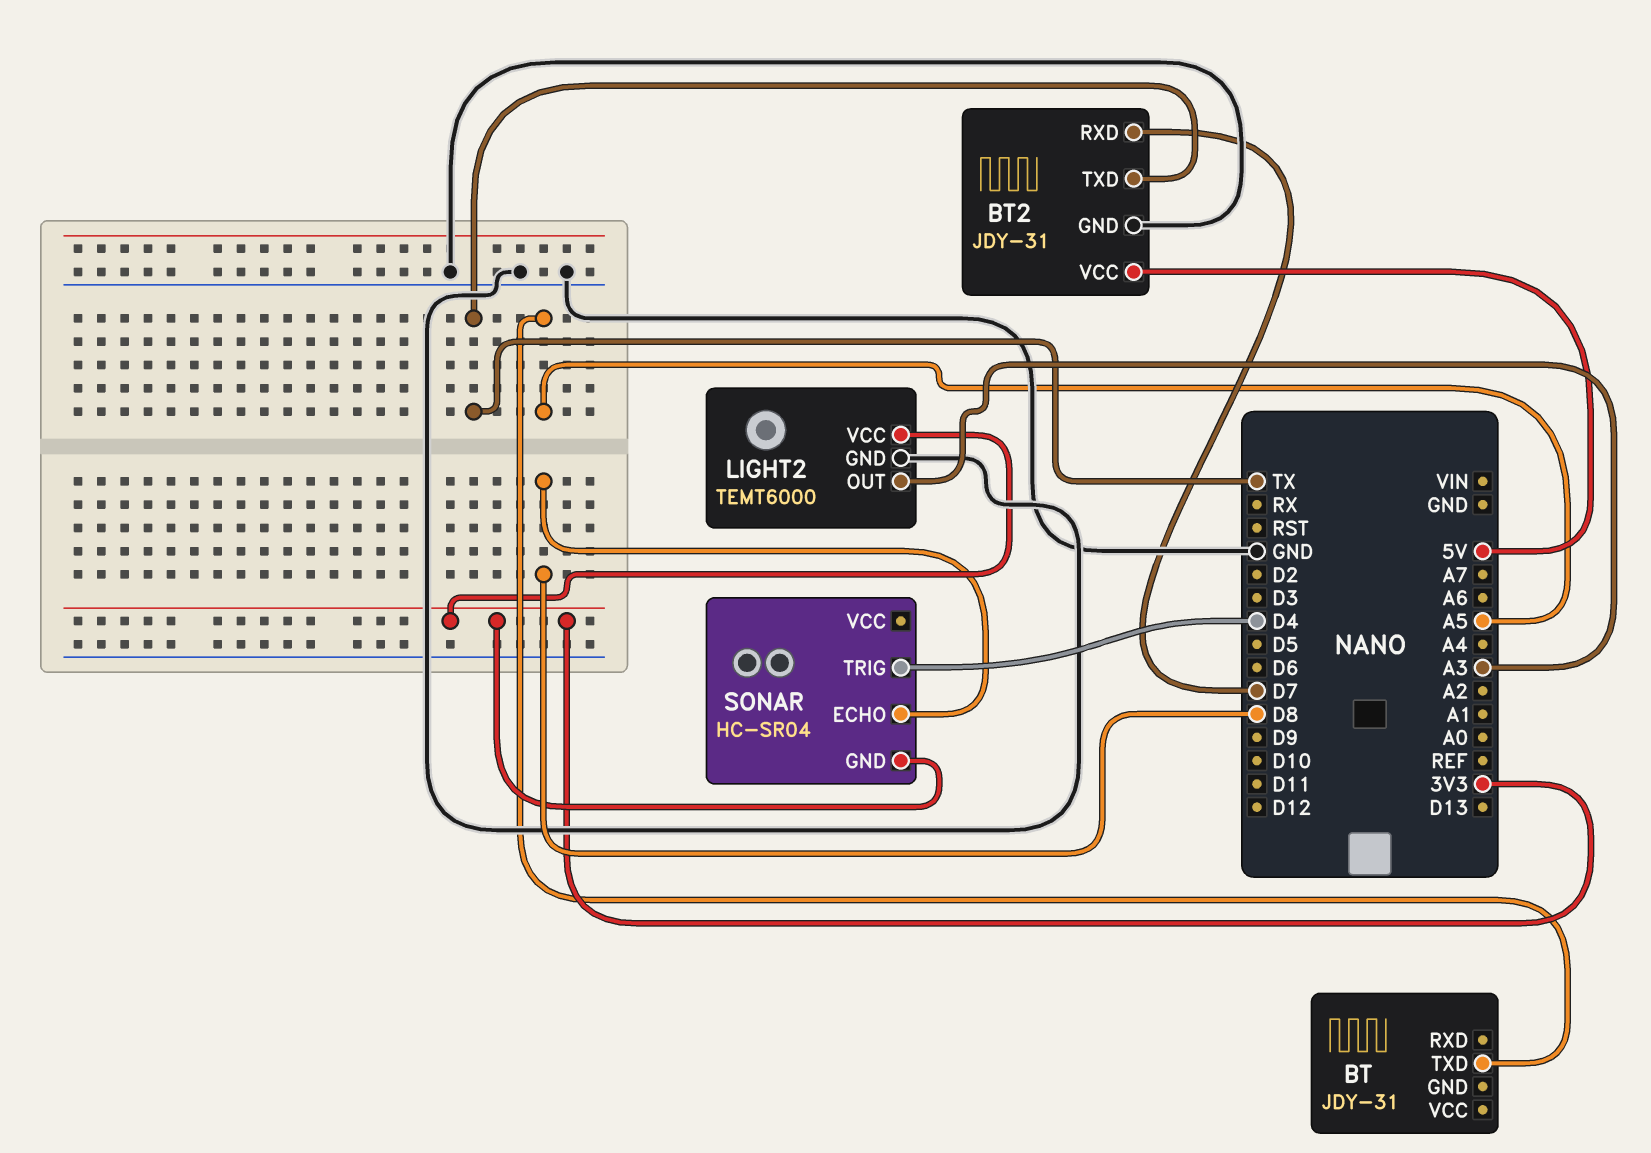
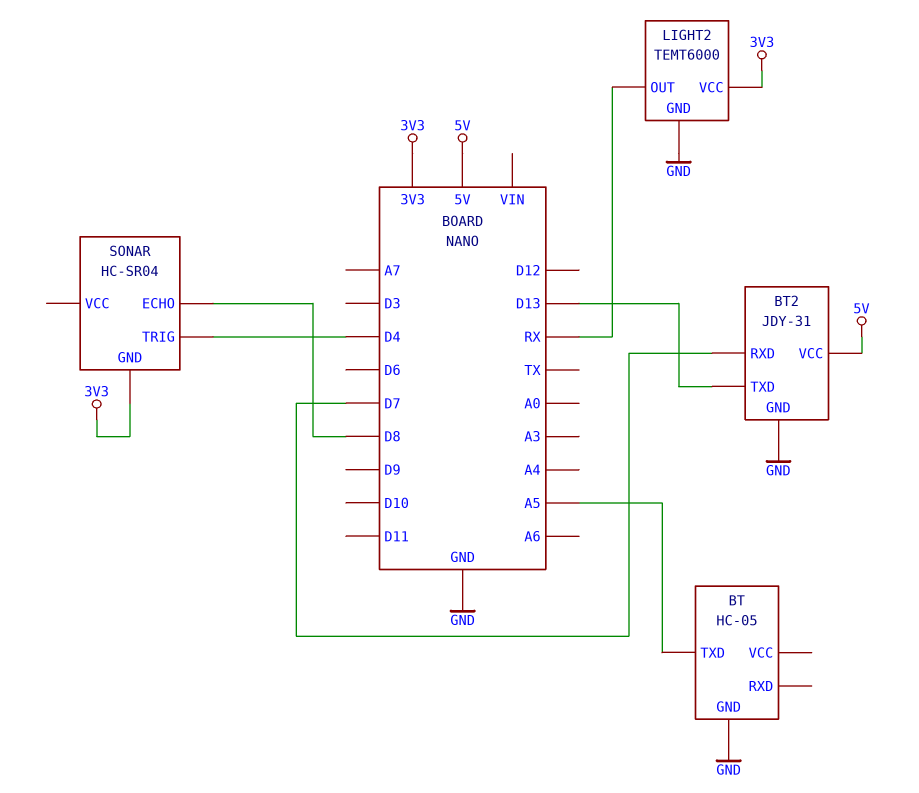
BT: JDY-31 -> HC-05
BT pin GND: none -> GND
BT2 pin TXD: TX -> D13
LIGHT2 pin OUT: A3 -> RX

